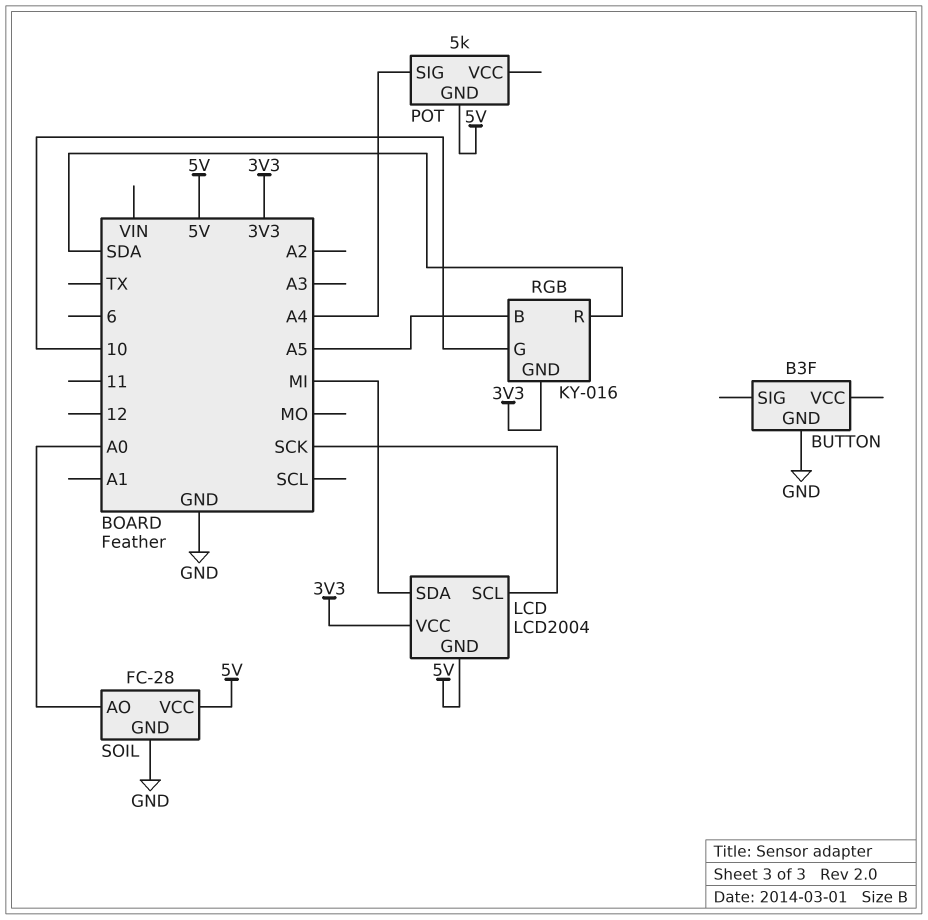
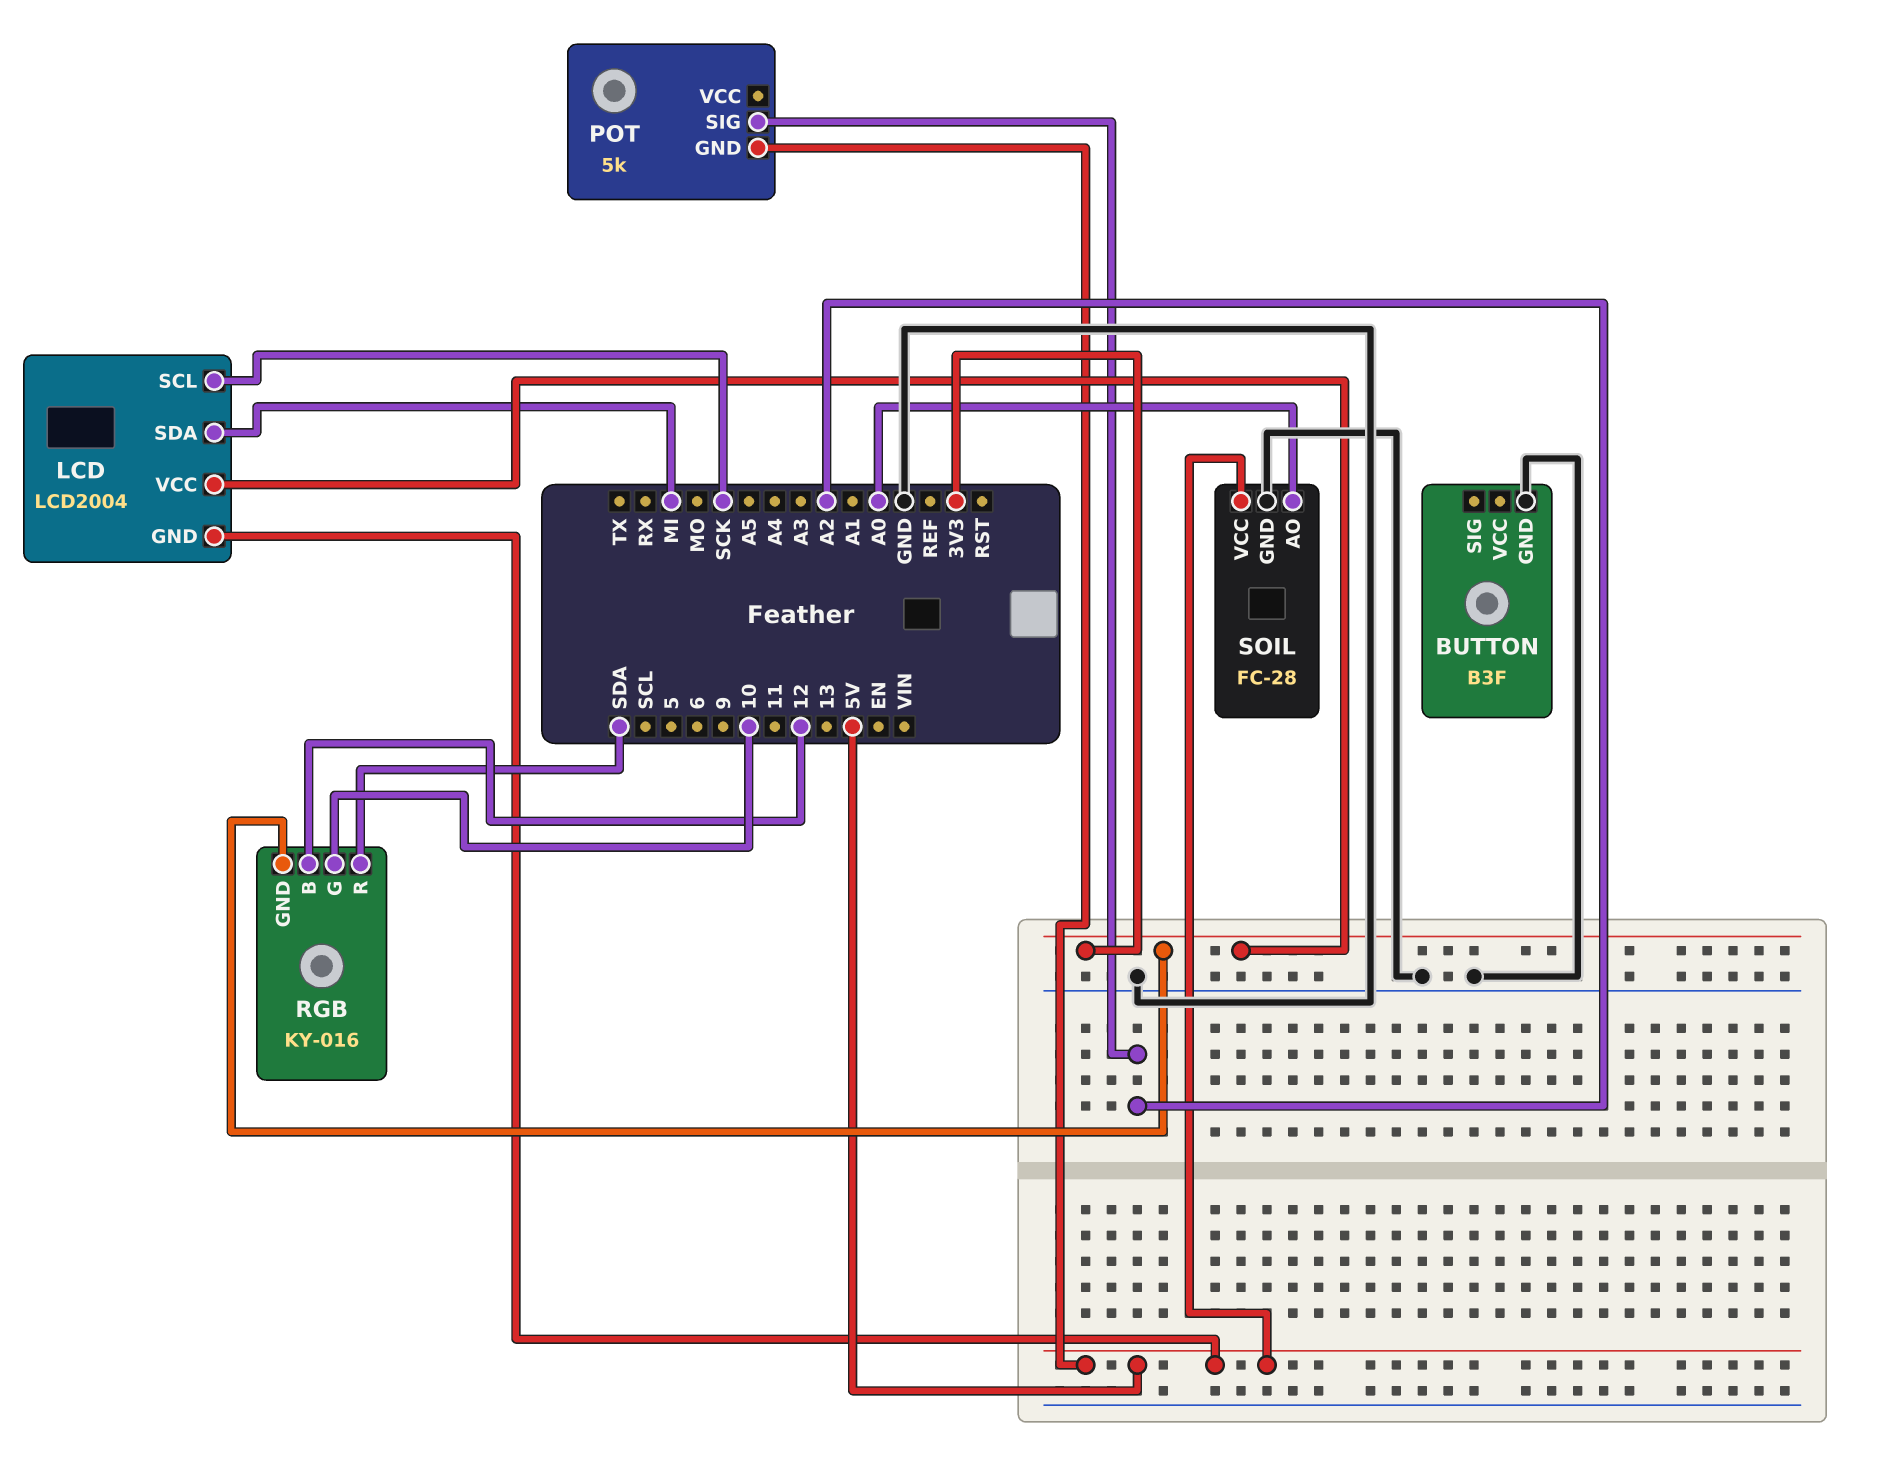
POT pin SIG: A4 -> A2
RGB pin B: A5 -> 12

